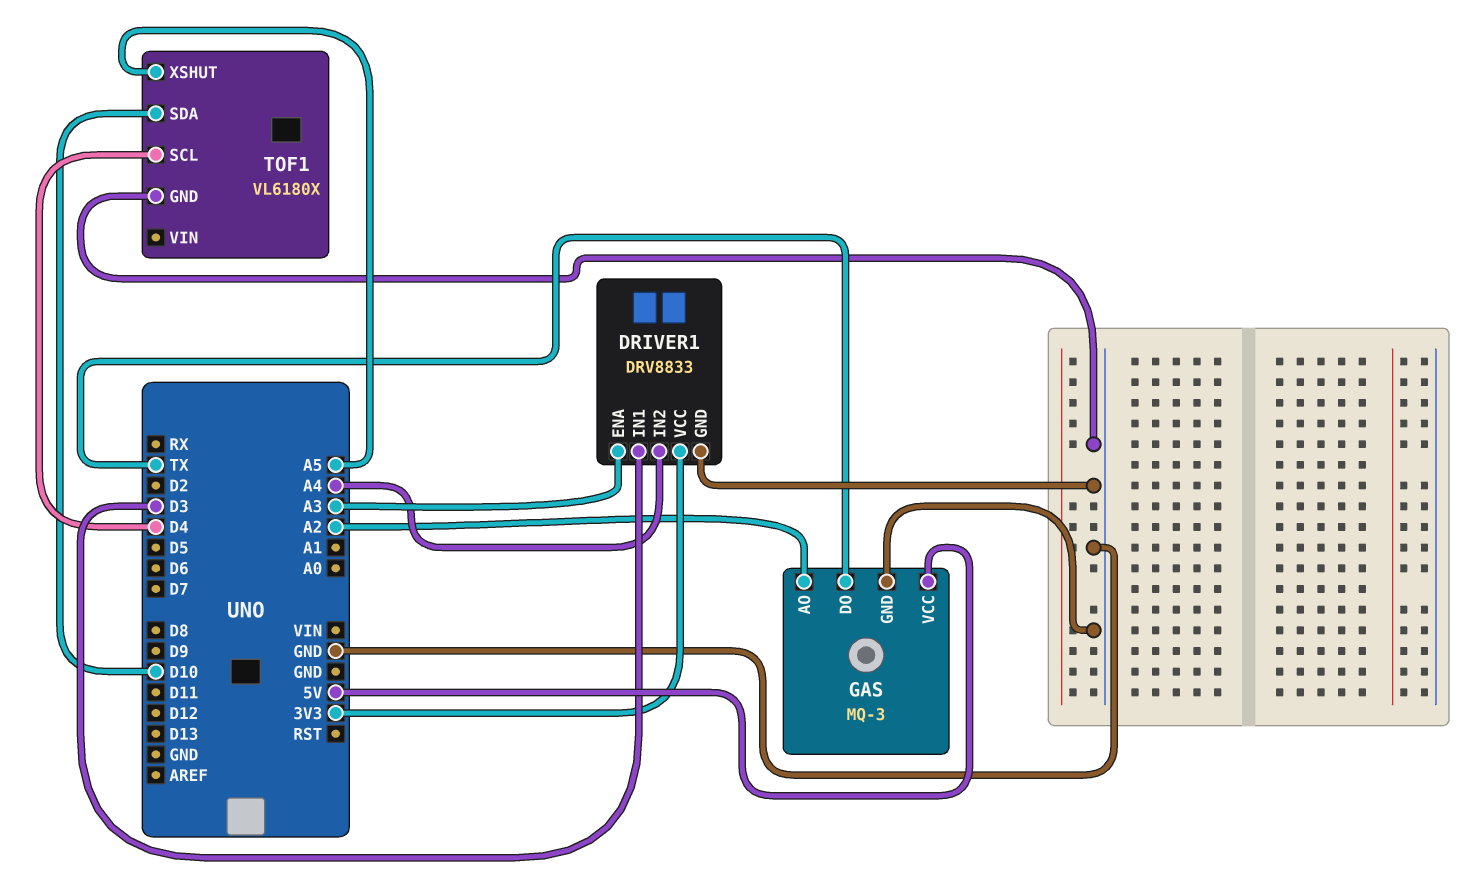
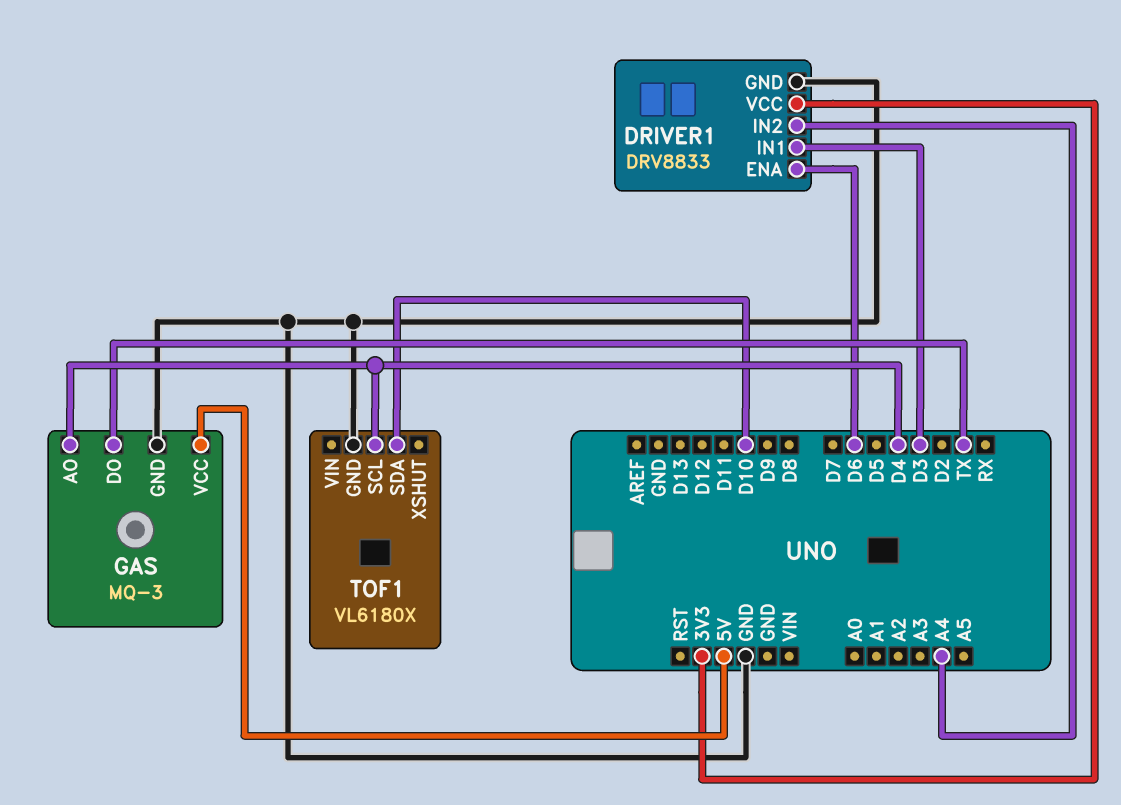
DRIVER1 pin ENA: A3 -> D6
GAS pin AO: A2 -> D4
TOF1 pin XSHUT: A5 -> none

